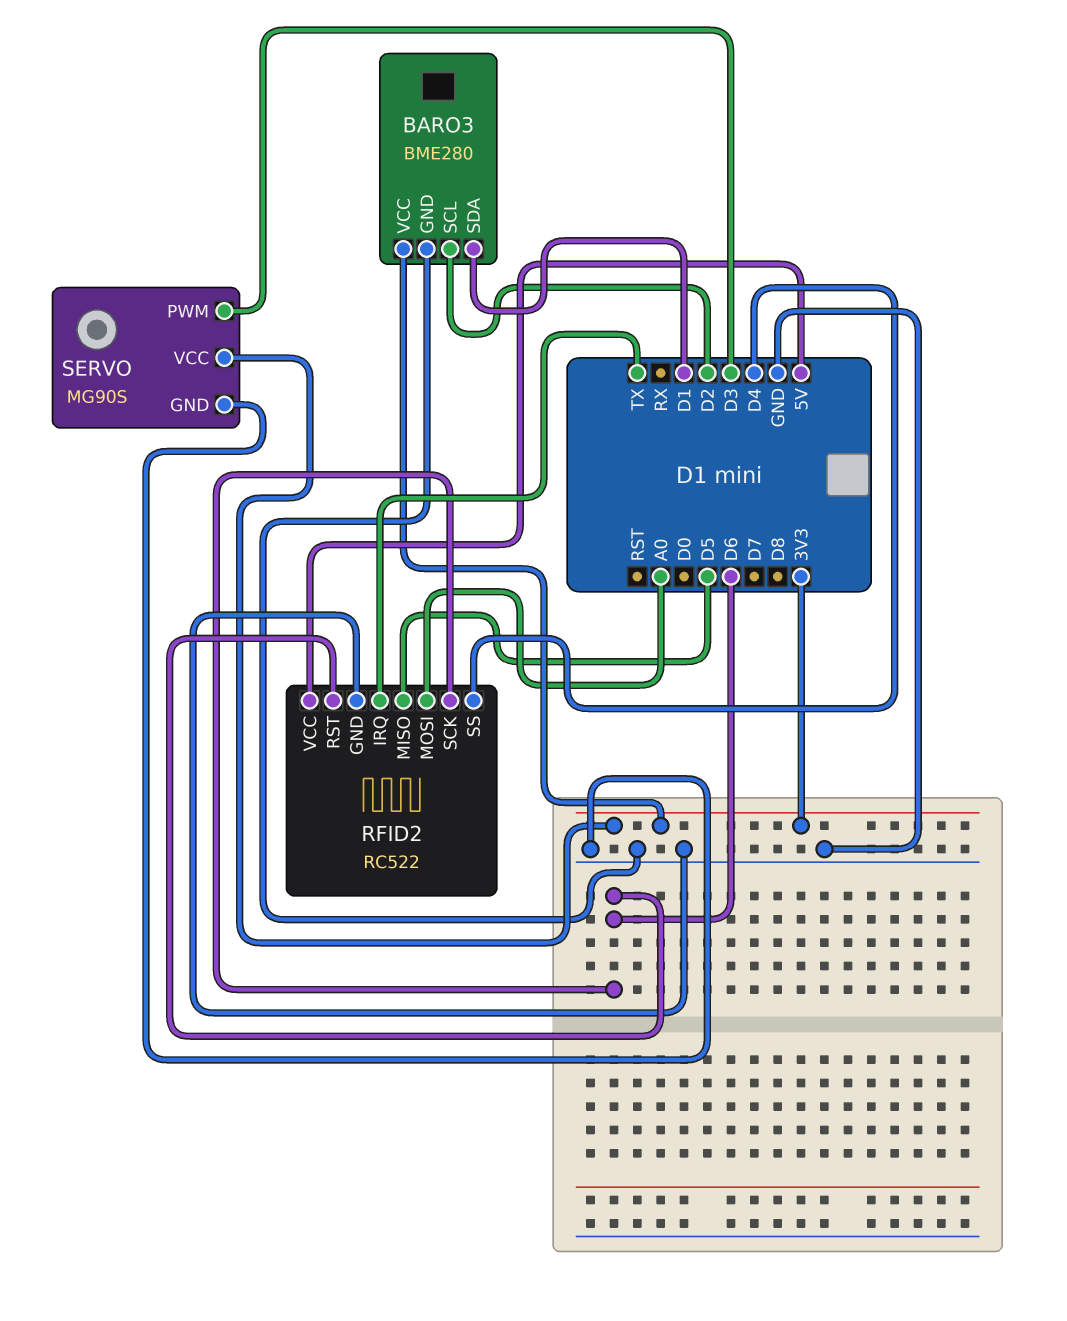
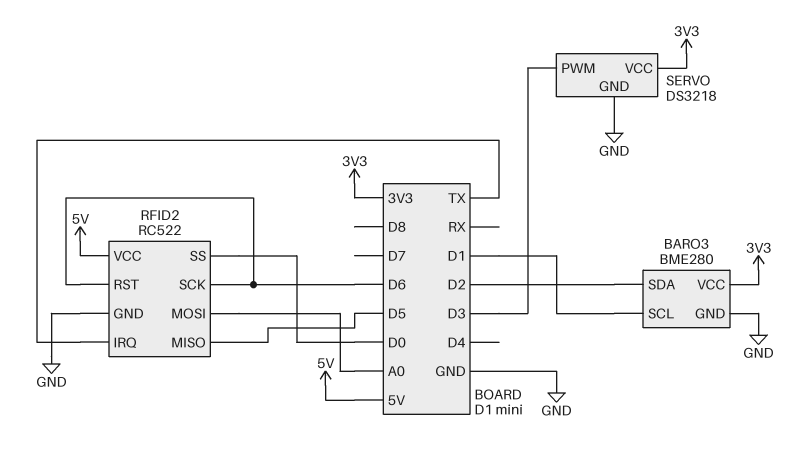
BARO3 pin SCL: D2 -> D1
BARO3 pin SDA: D1 -> D2
RFID2 pin SS: D4 -> D0
SERVO: MG90S -> DS3218

